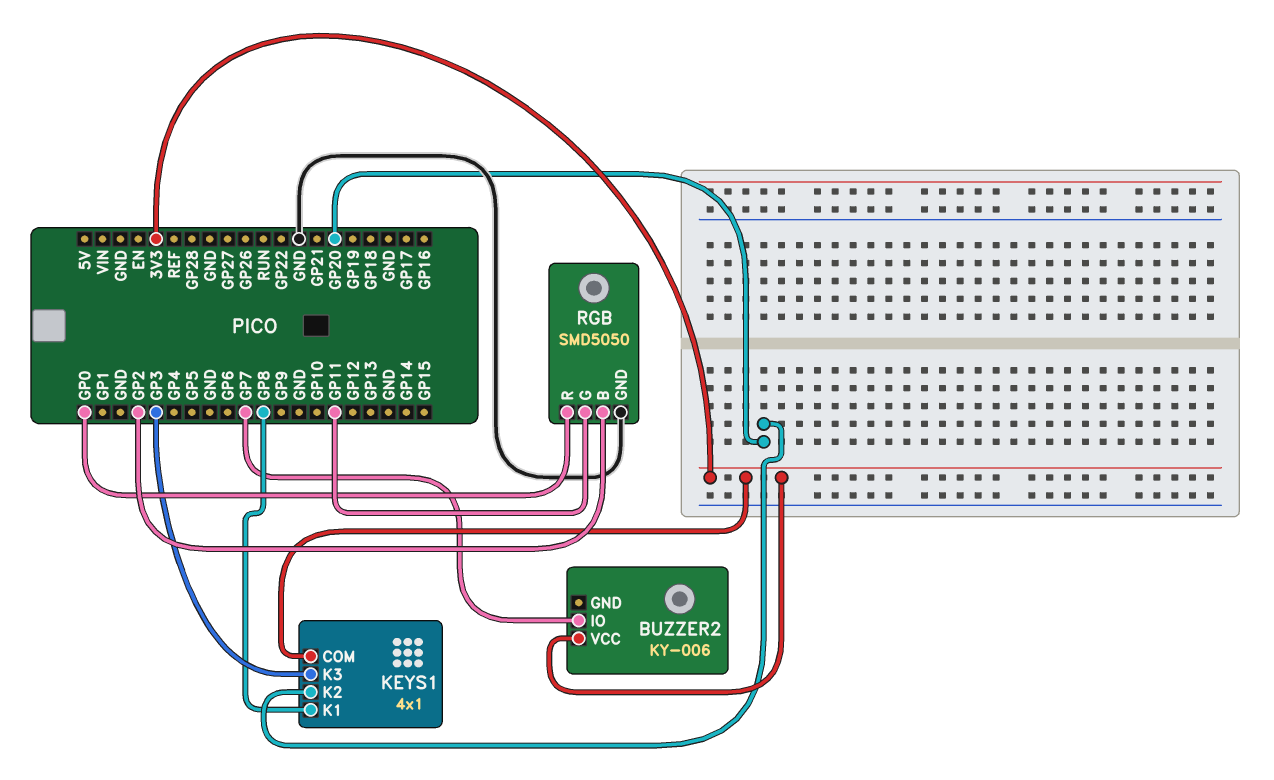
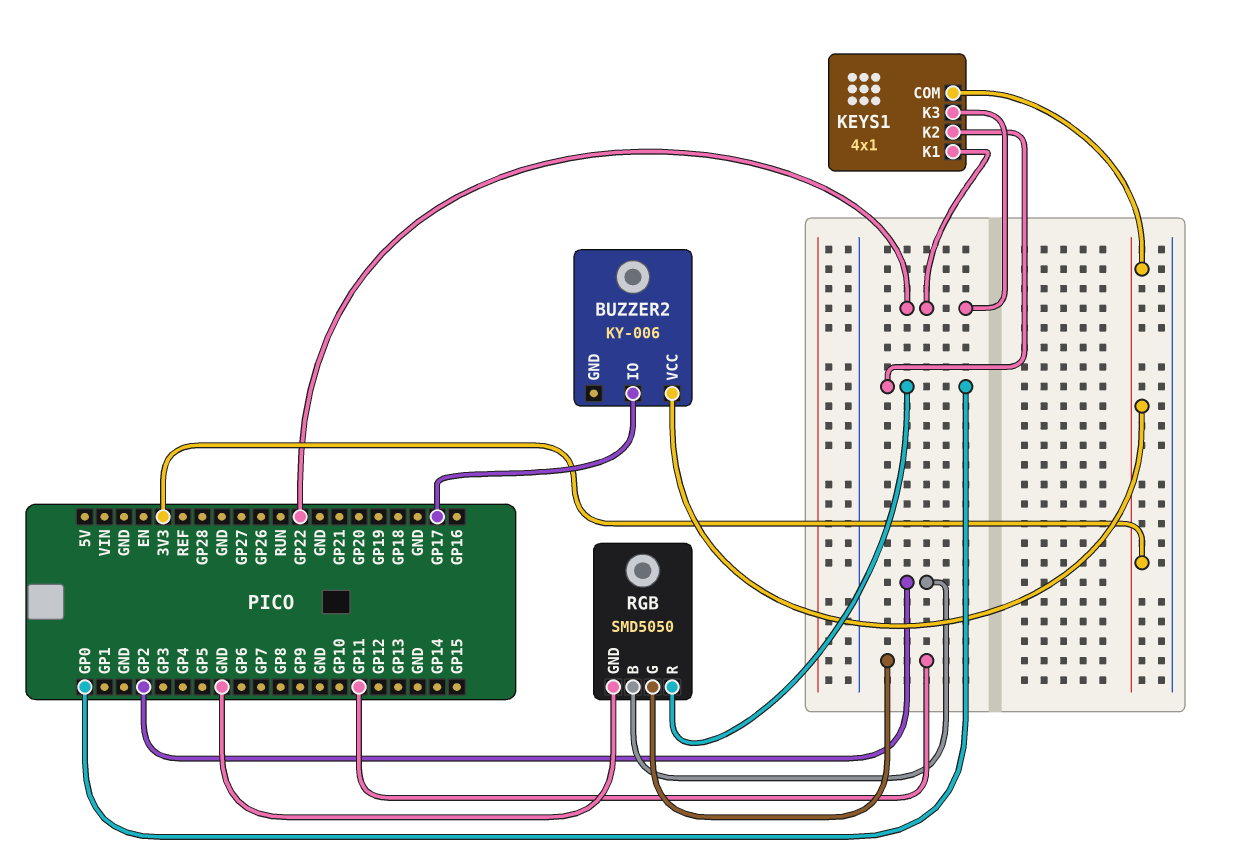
BUZZER2 pin IO: GP7 -> GP17
KEYS1 pin K1: GP8 -> GP22
KEYS1 pin K2: GP20 -> GP0
KEYS1 pin K3: GP3 -> GP22

